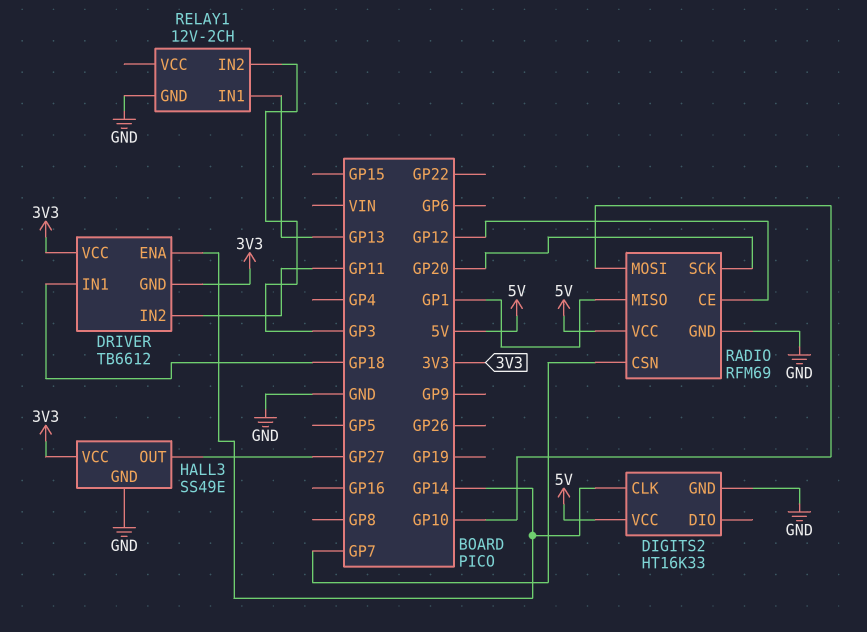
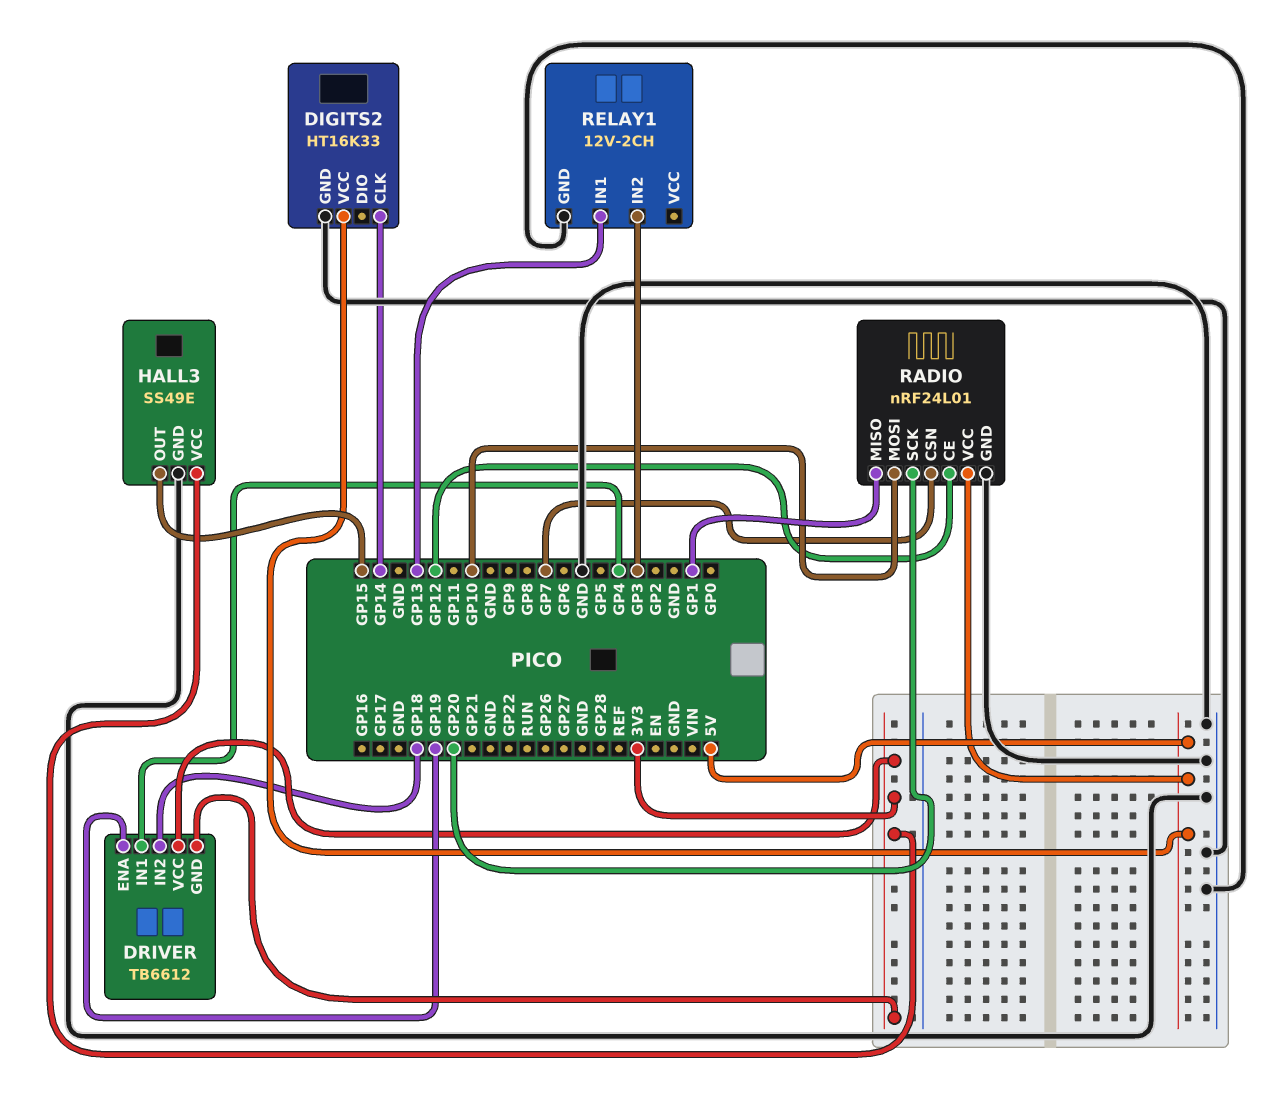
DRIVER pin ENA: GP14 -> GP19
DRIVER pin IN1: GP18 -> GP4
DRIVER pin IN2: GP11 -> GP18
HALL3 pin OUT: GP27 -> GP15
RADIO: RFM69 -> nRF24L01

